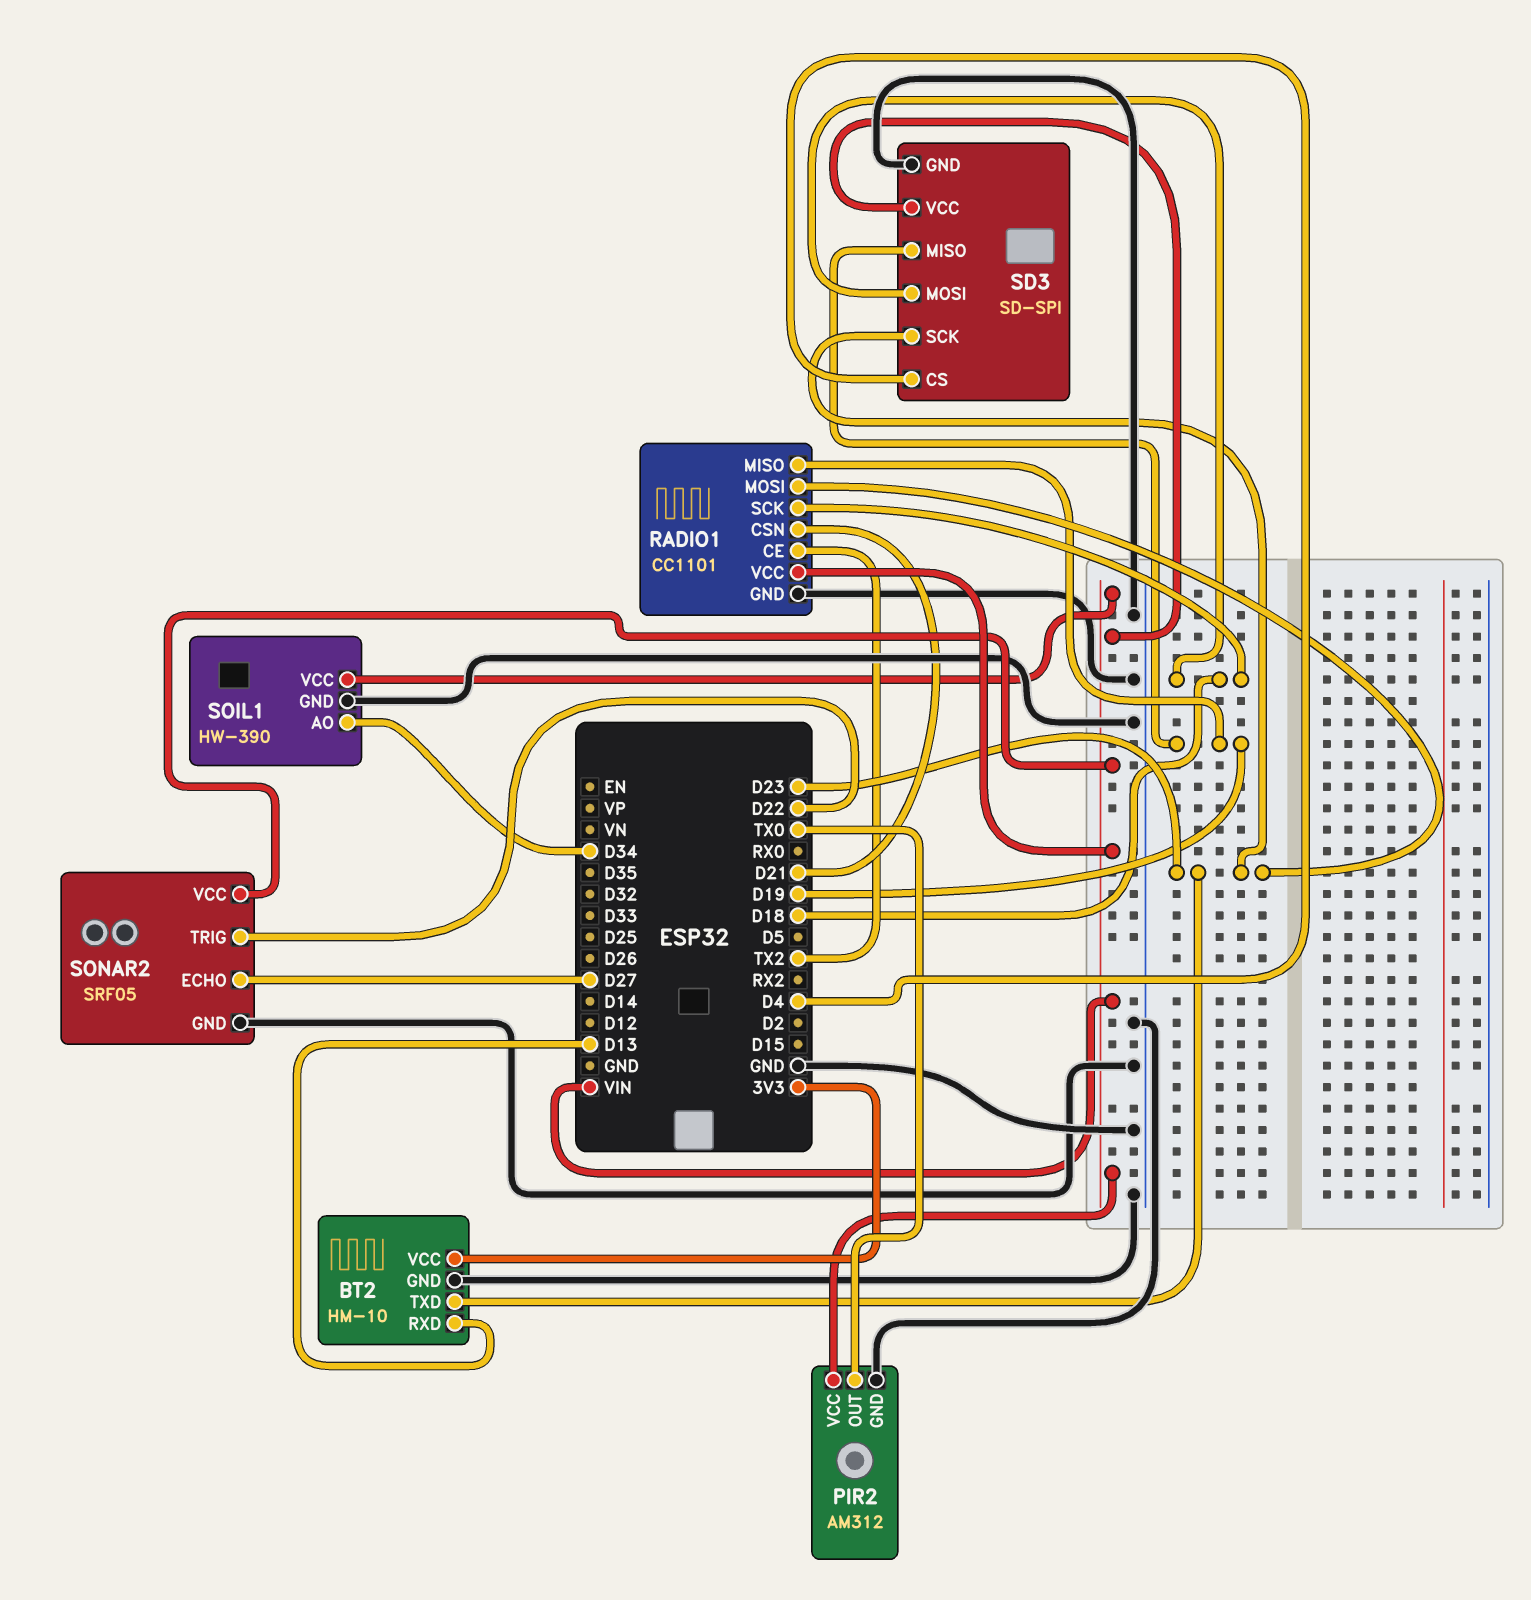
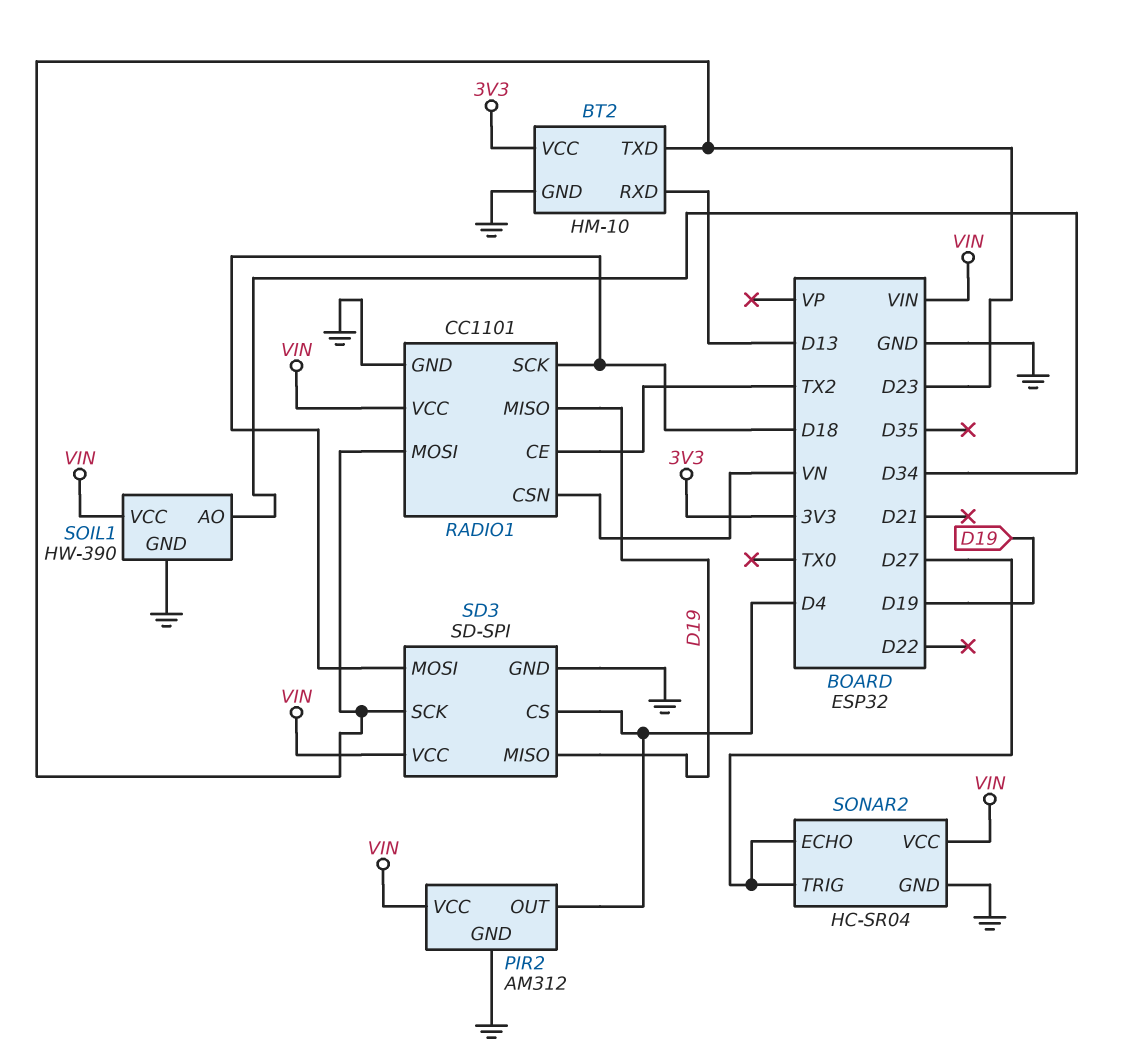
PIR2 pin OUT: TX0 -> D4
RADIO1 pin CSN: D21 -> VN
SONAR2: SRF05 -> HC-SR04
SONAR2 pin TRIG: D22 -> D27

